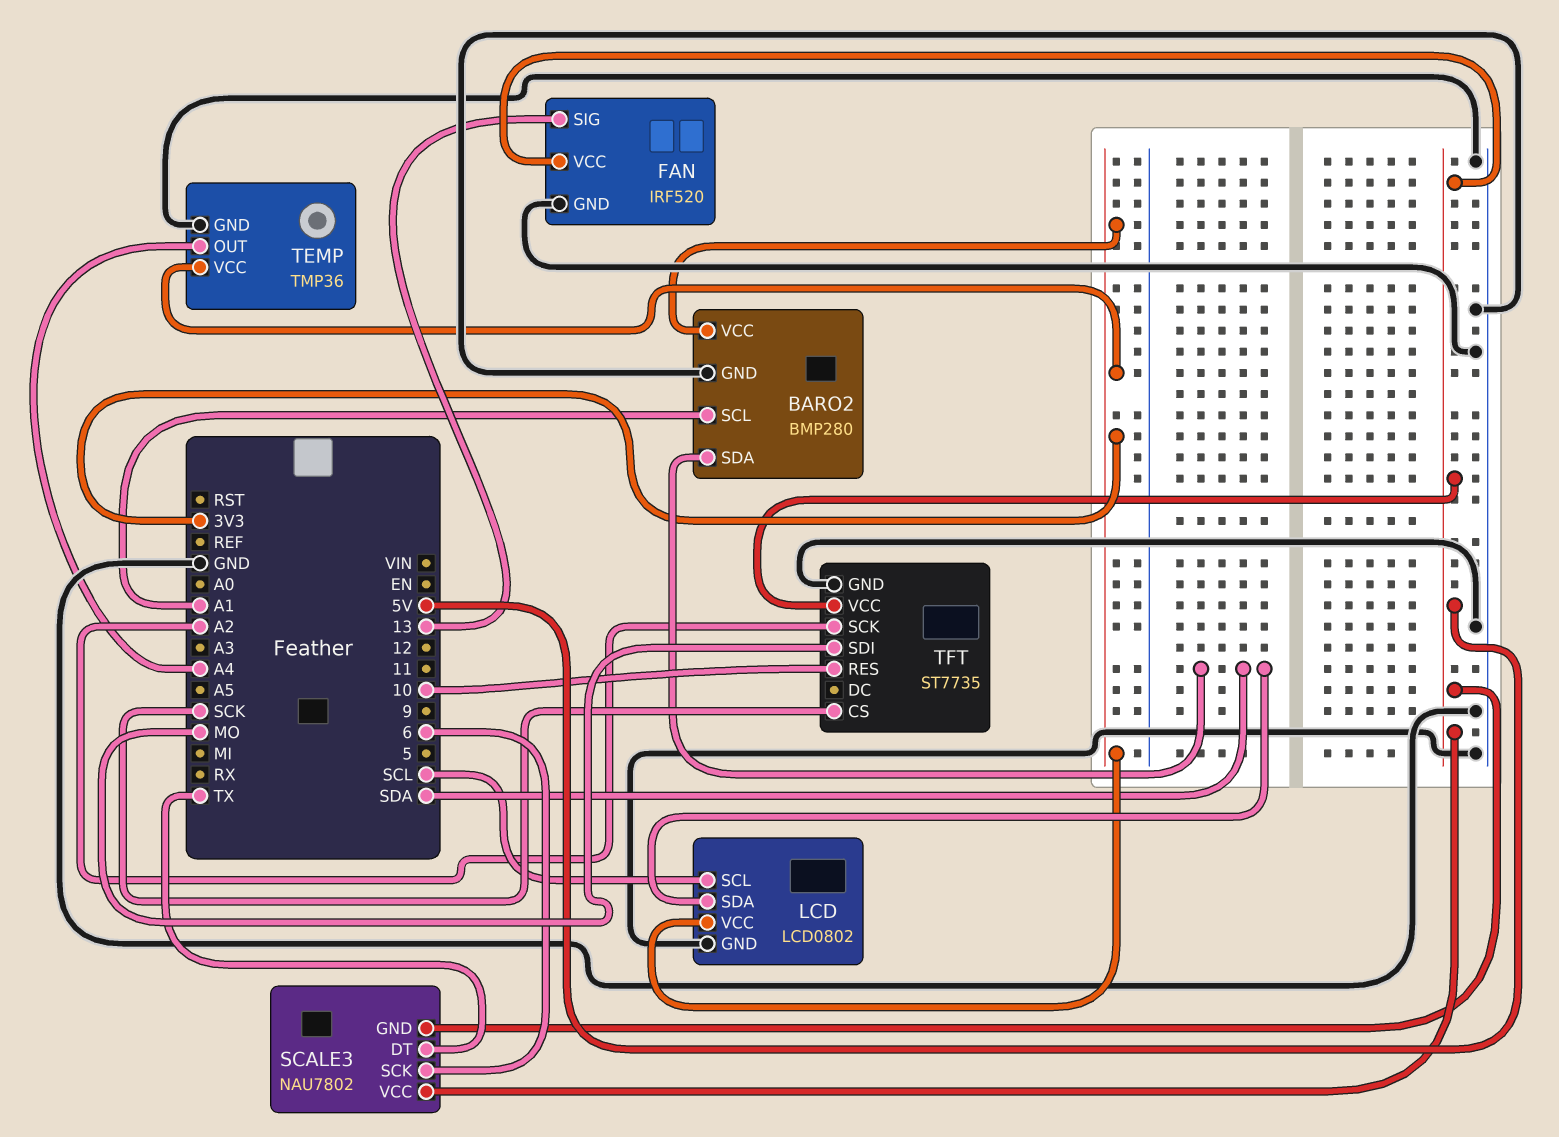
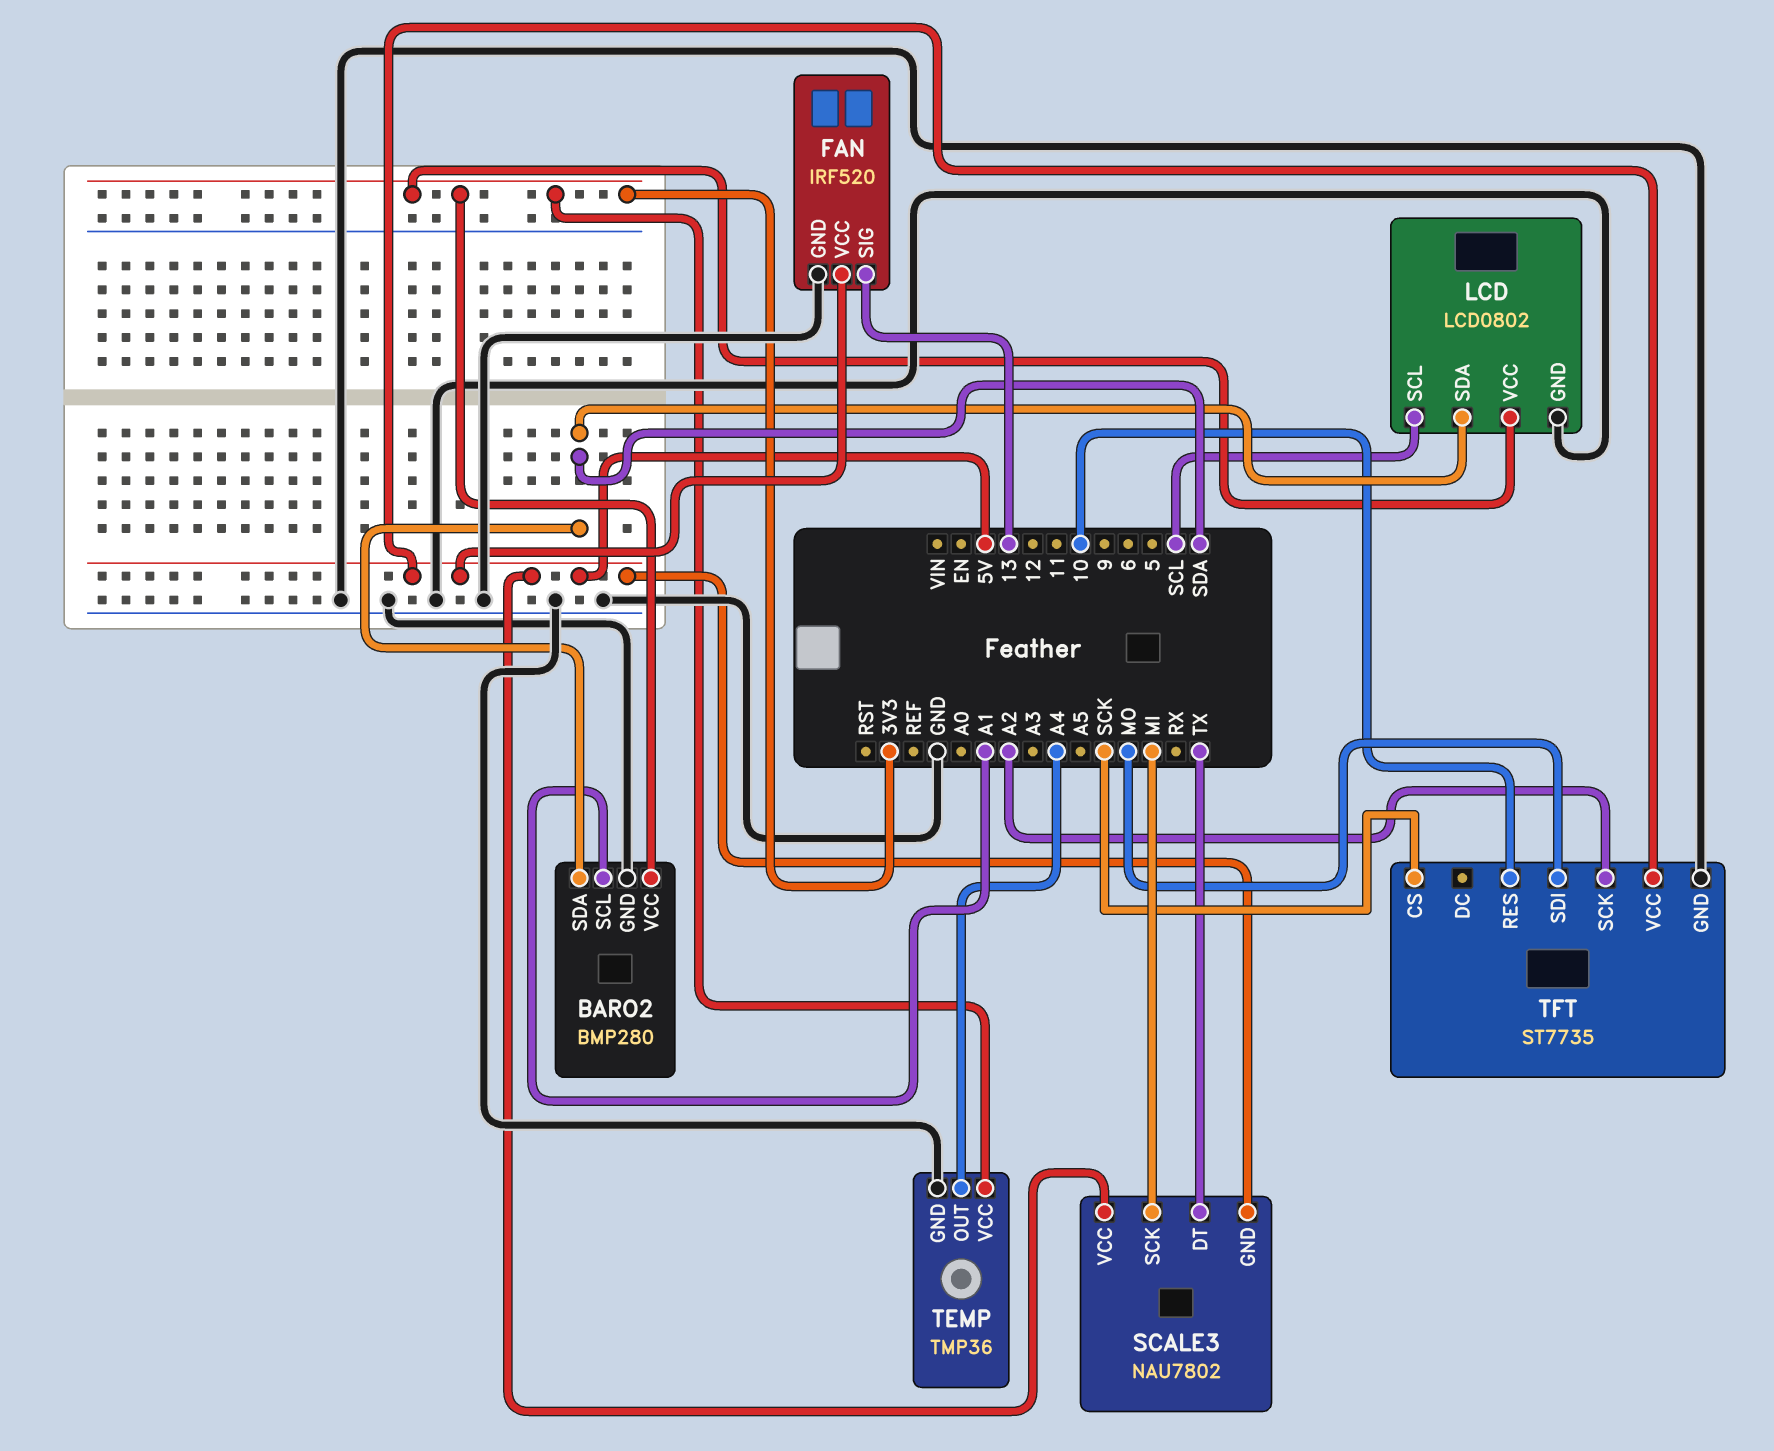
SCALE3 pin SCK: 6 -> MI

